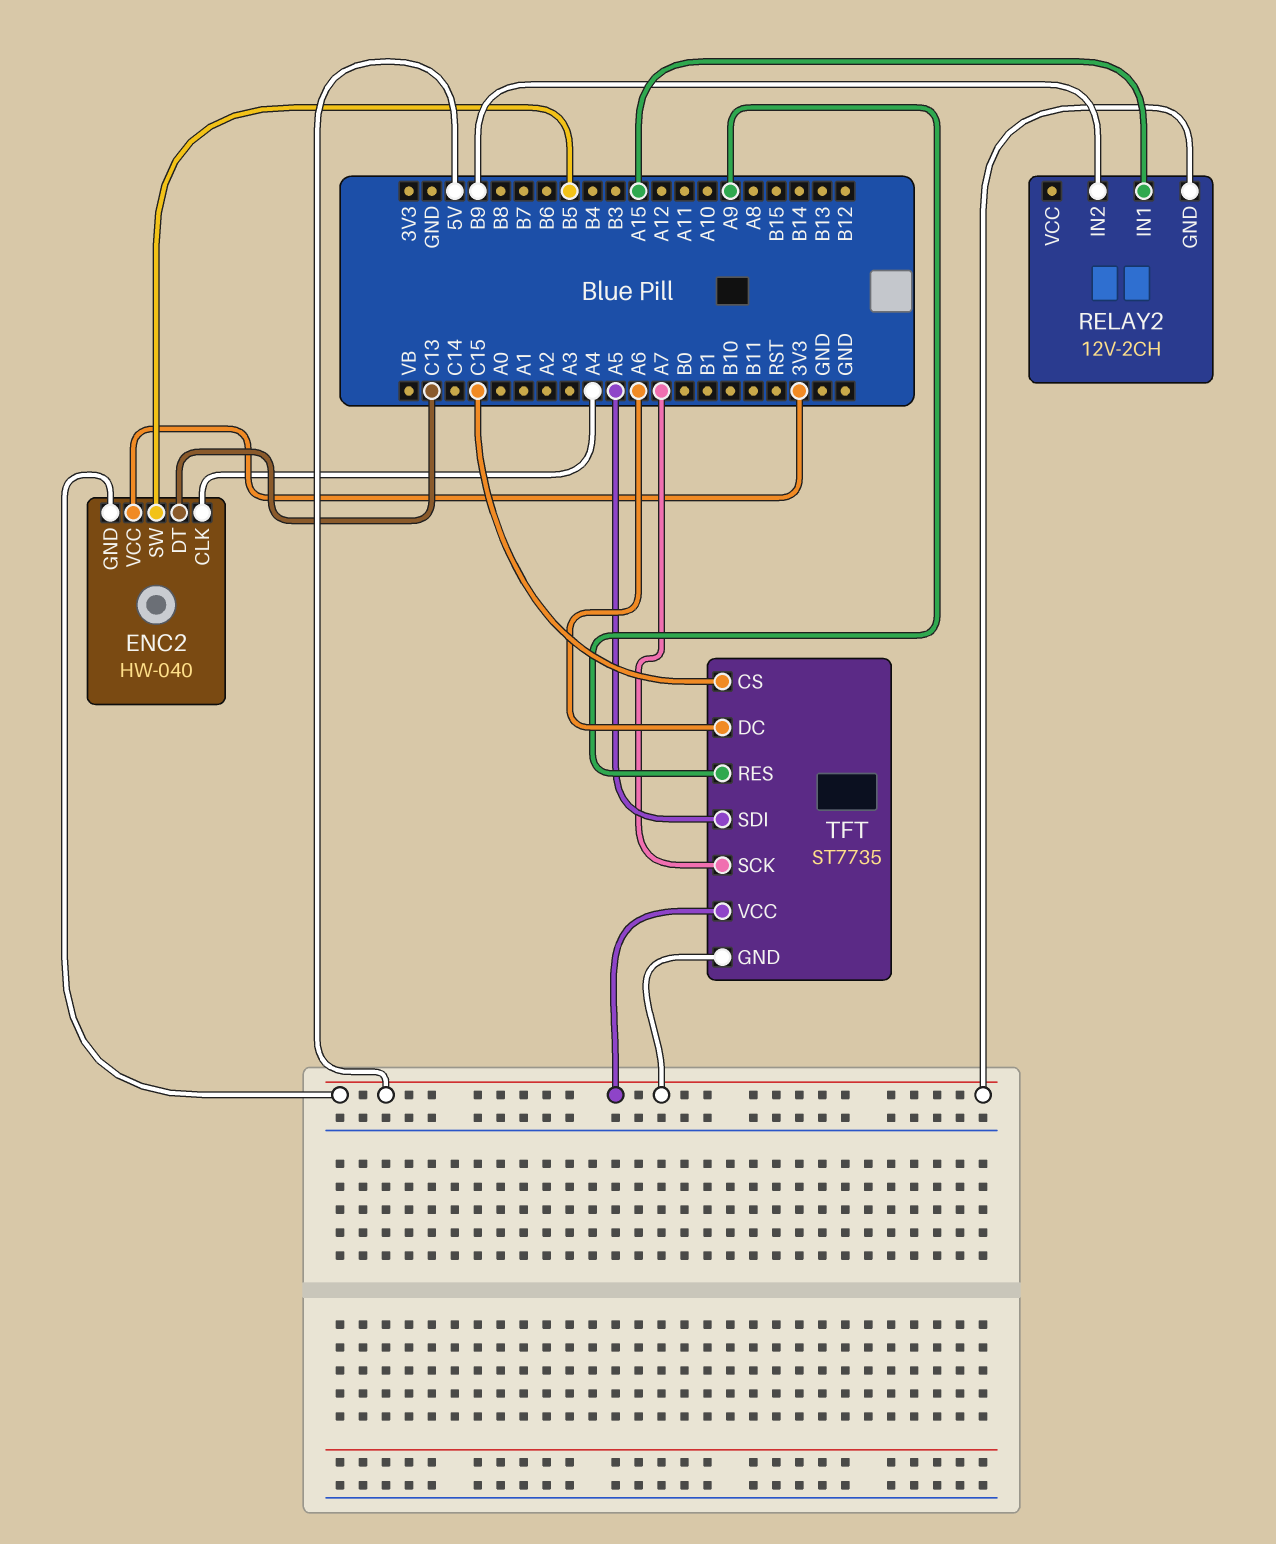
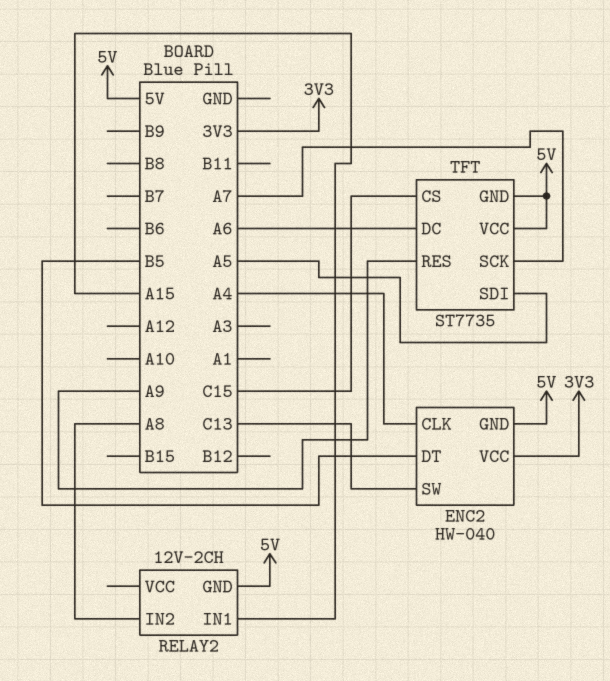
ENC2 pin DT: C13 -> B5
ENC2 pin SW: B5 -> C13
RELAY2 pin IN2: B9 -> A8

